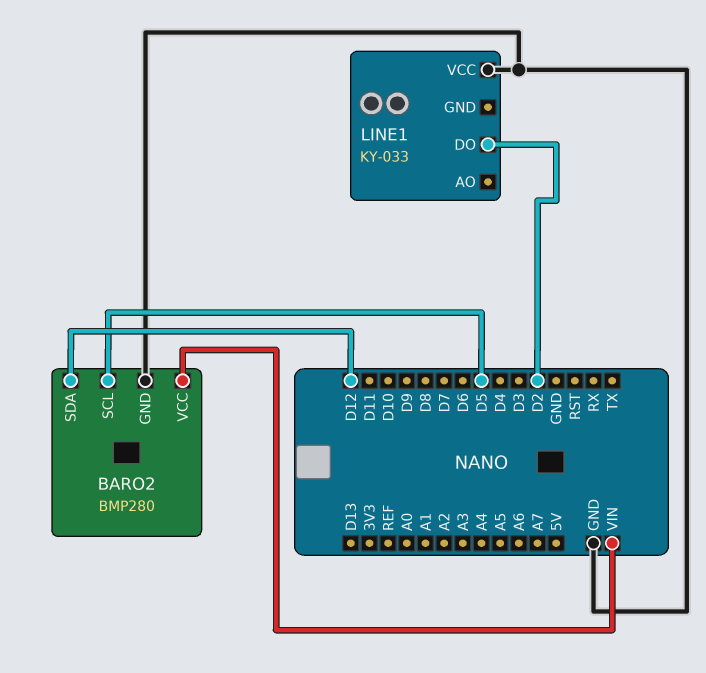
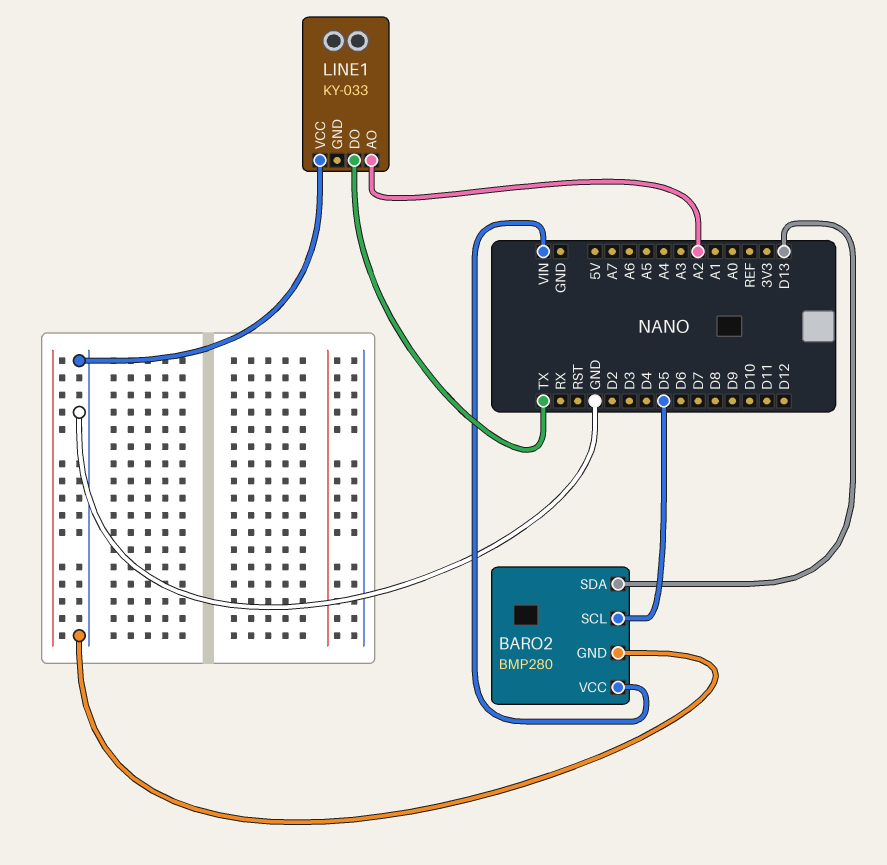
BARO2 pin SDA: D12 -> D13
LINE1 pin AO: none -> A2
LINE1 pin DO: D2 -> TX

